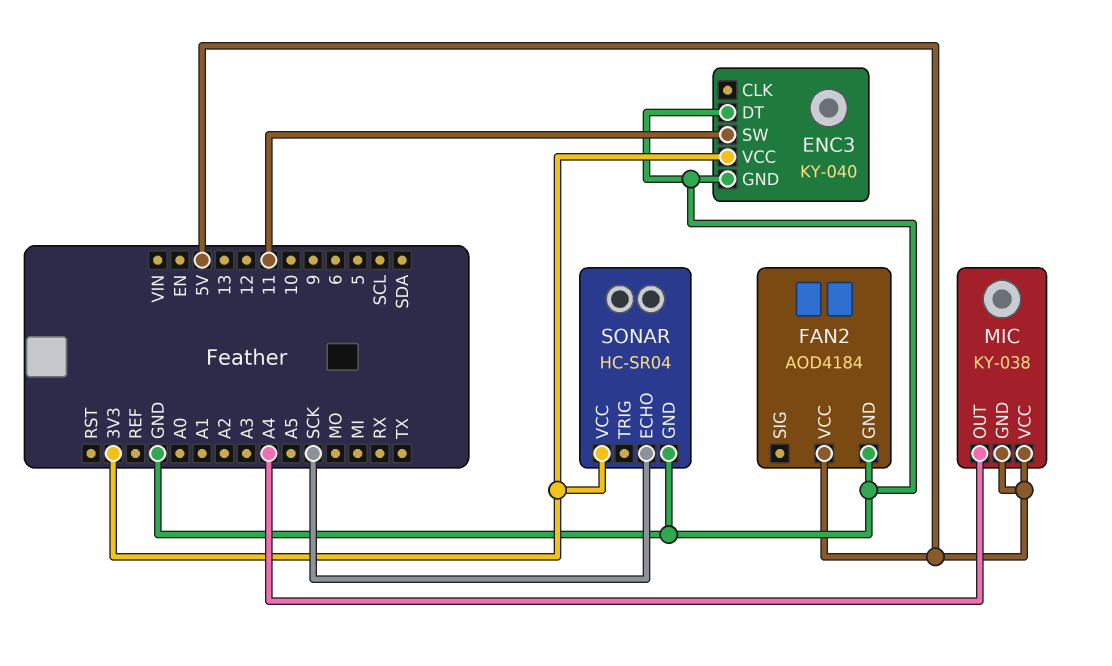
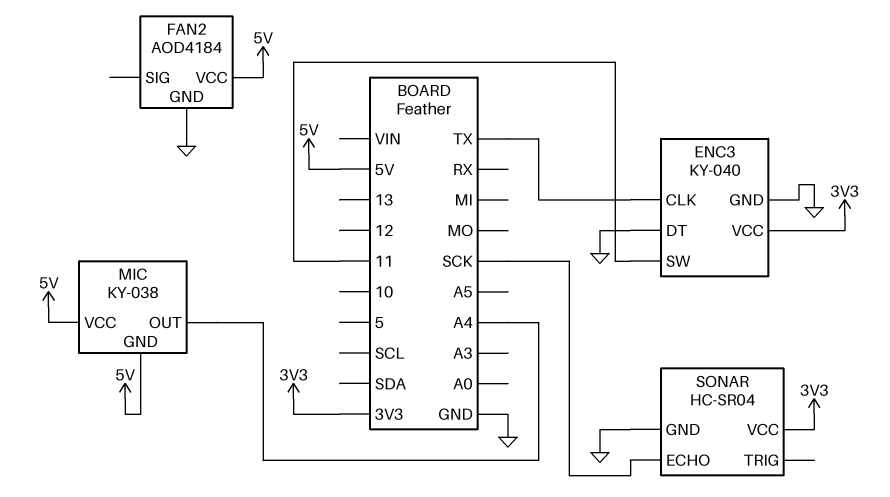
ENC3 pin CLK: none -> TX

